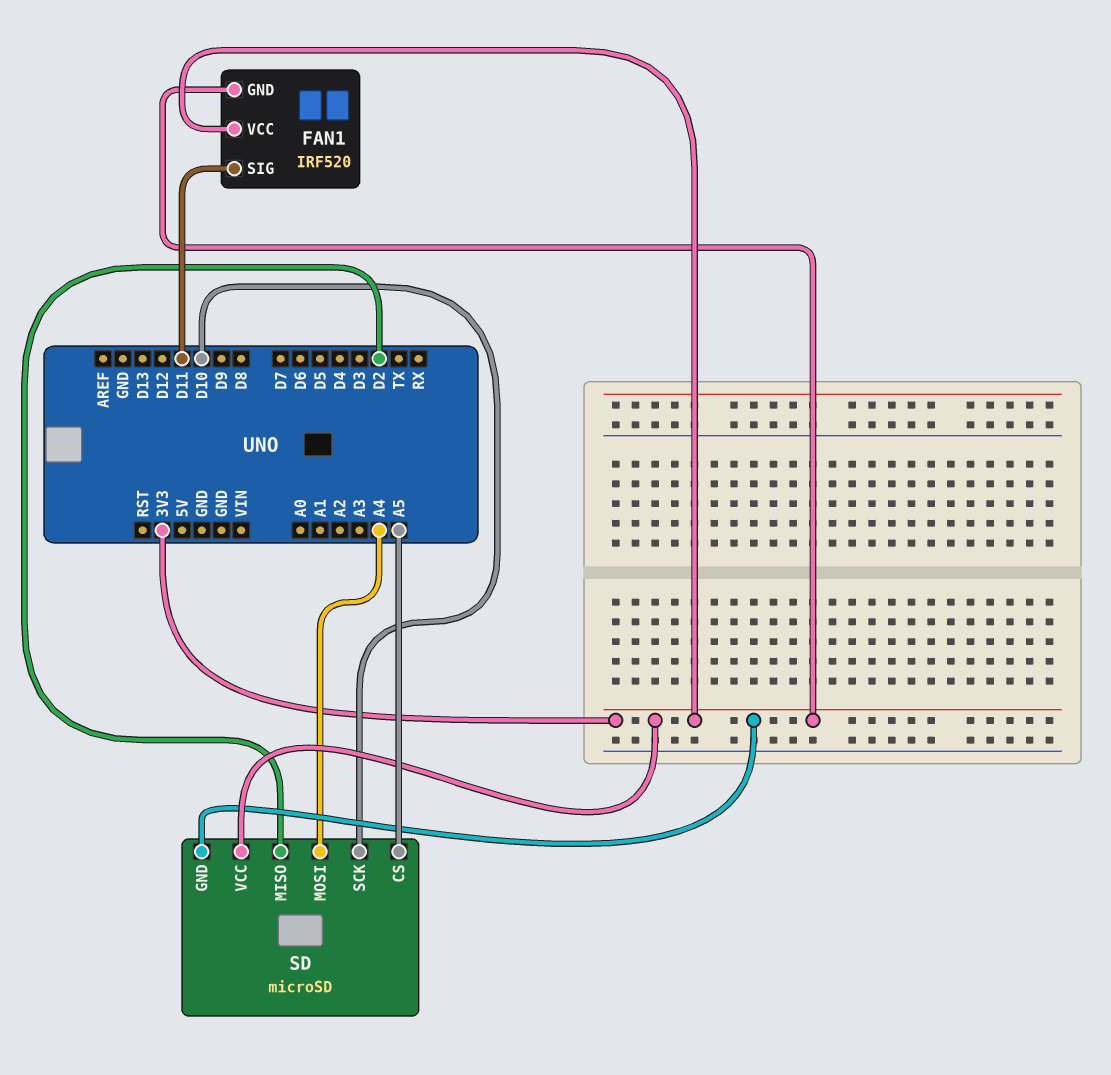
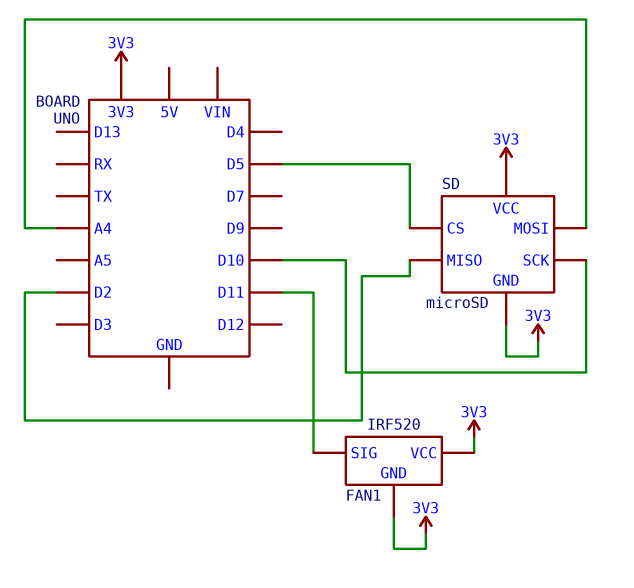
SD pin CS: A5 -> D5

